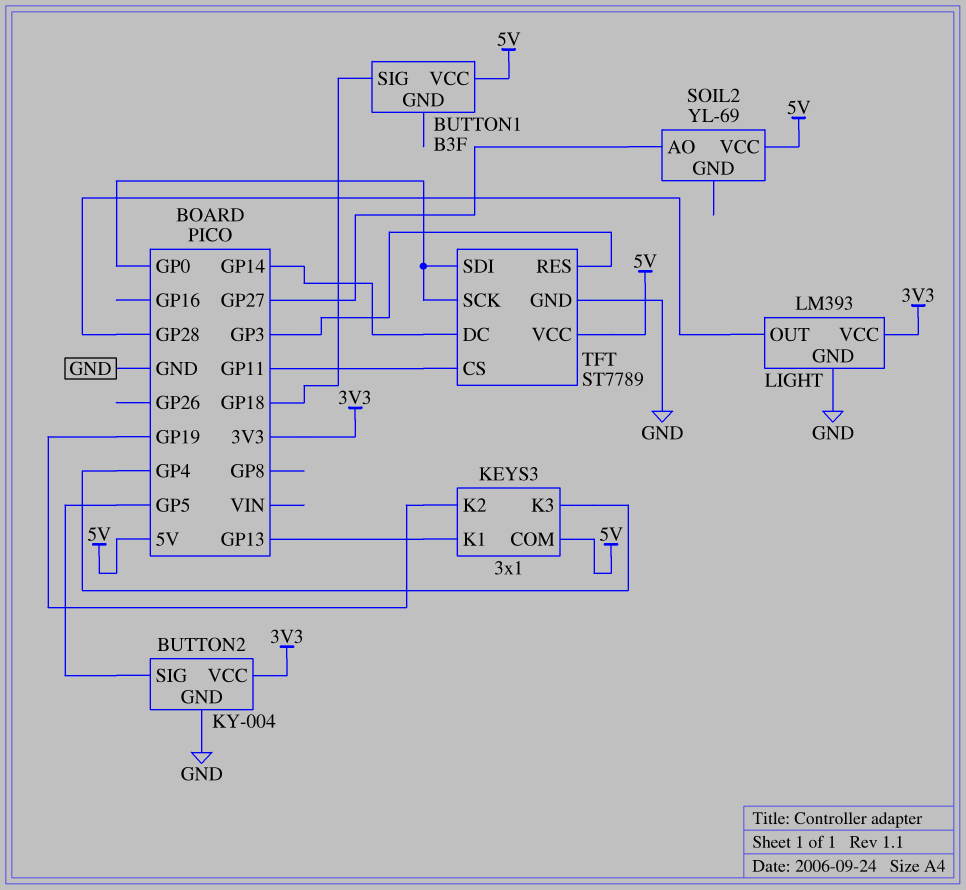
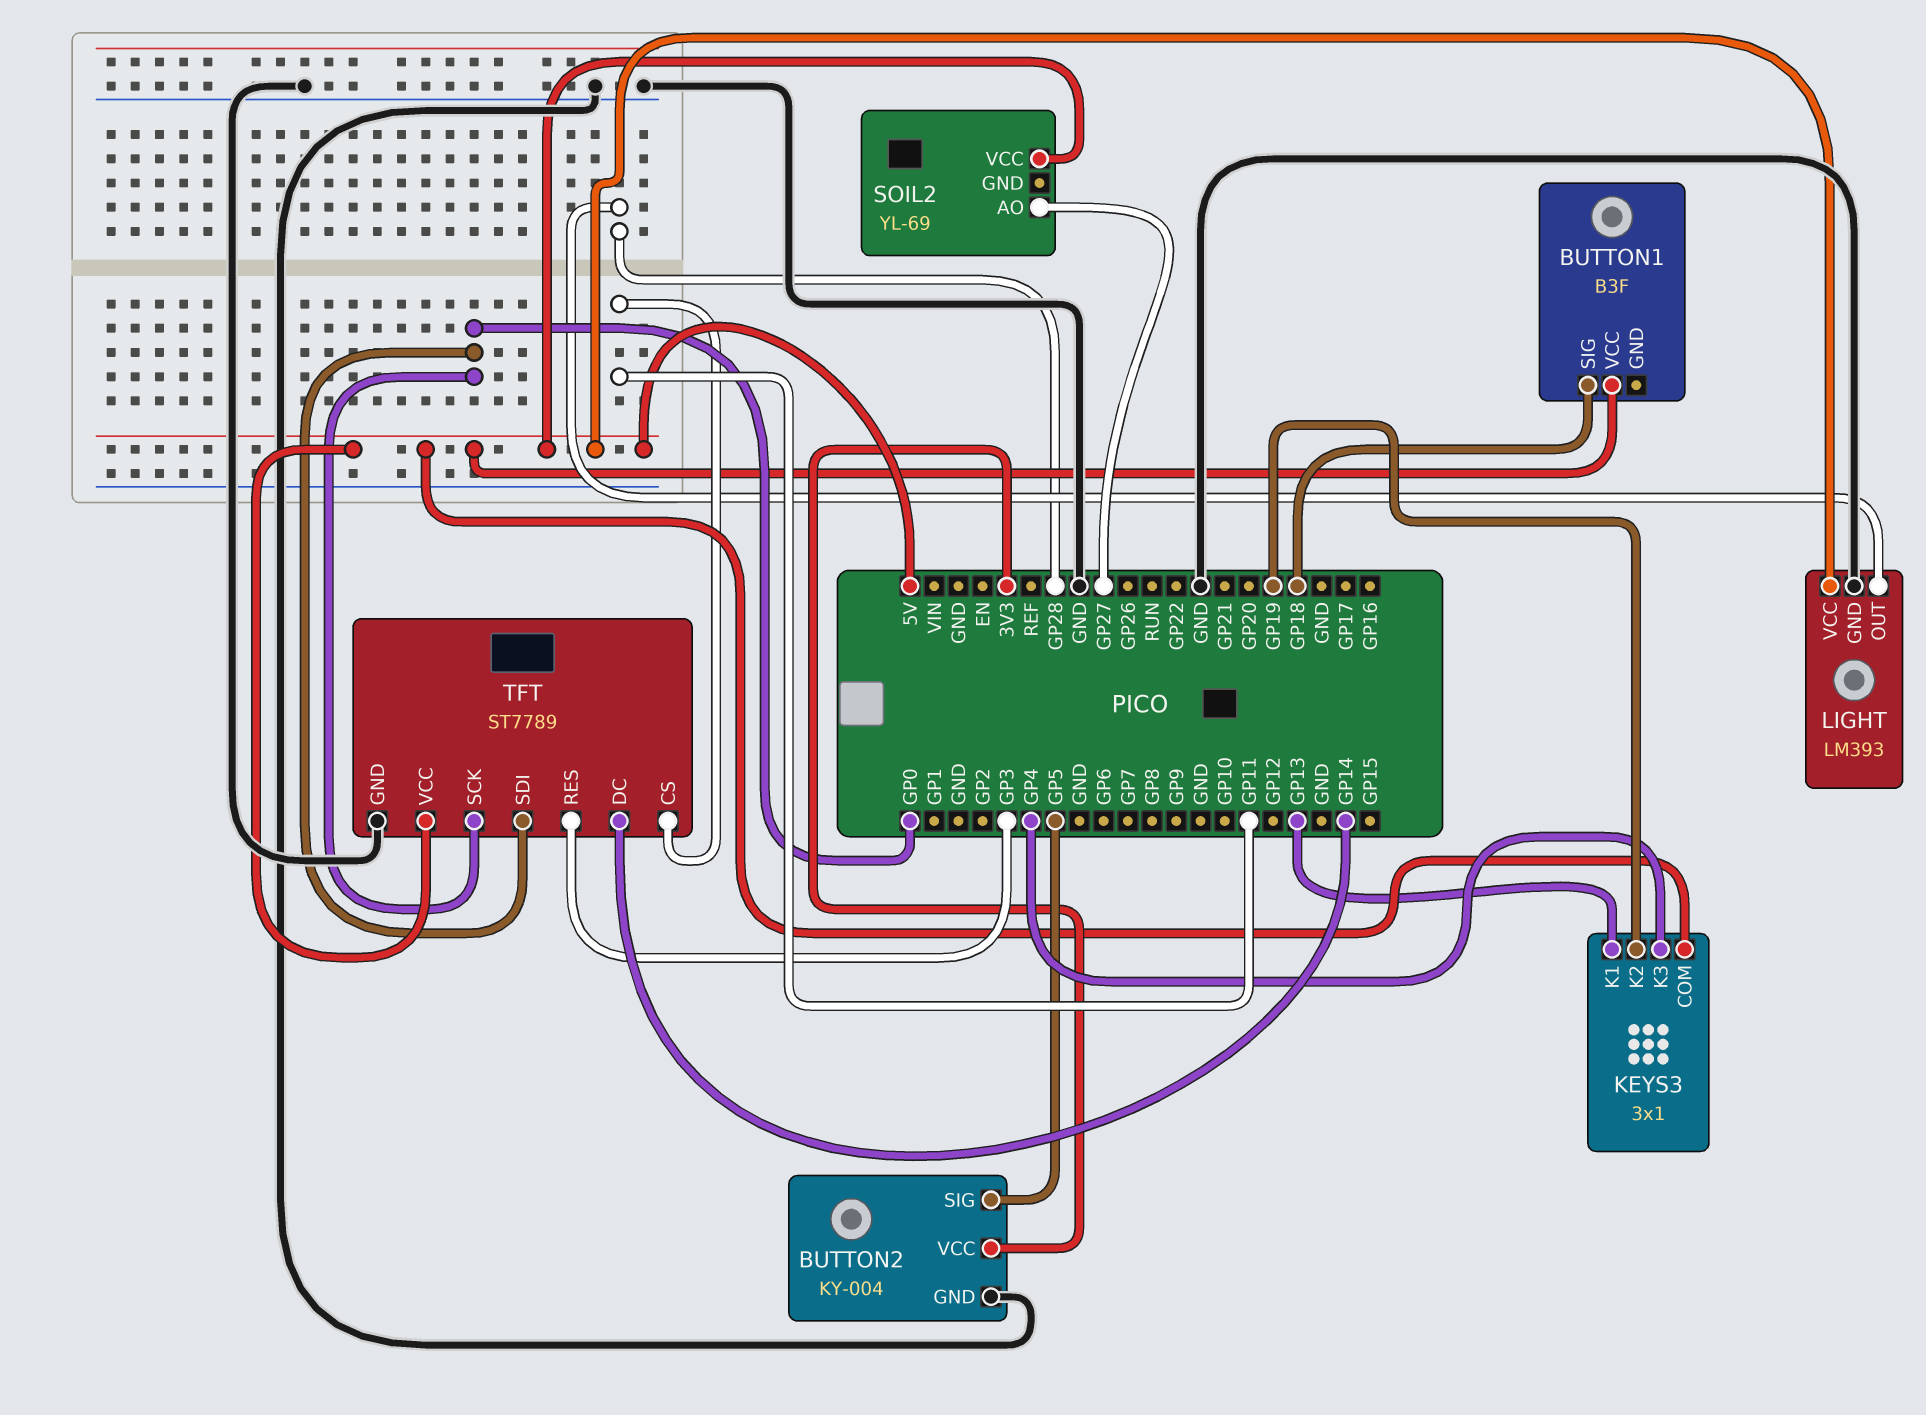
LIGHT pin VCC: 3V3 -> 5V

